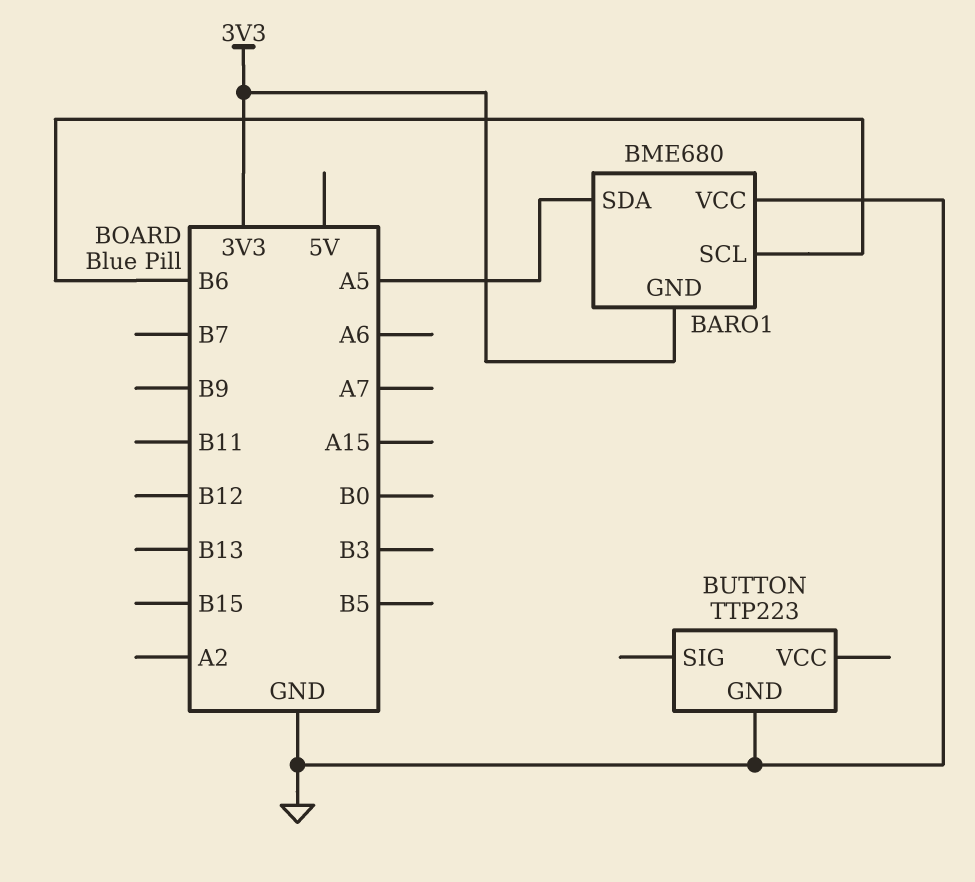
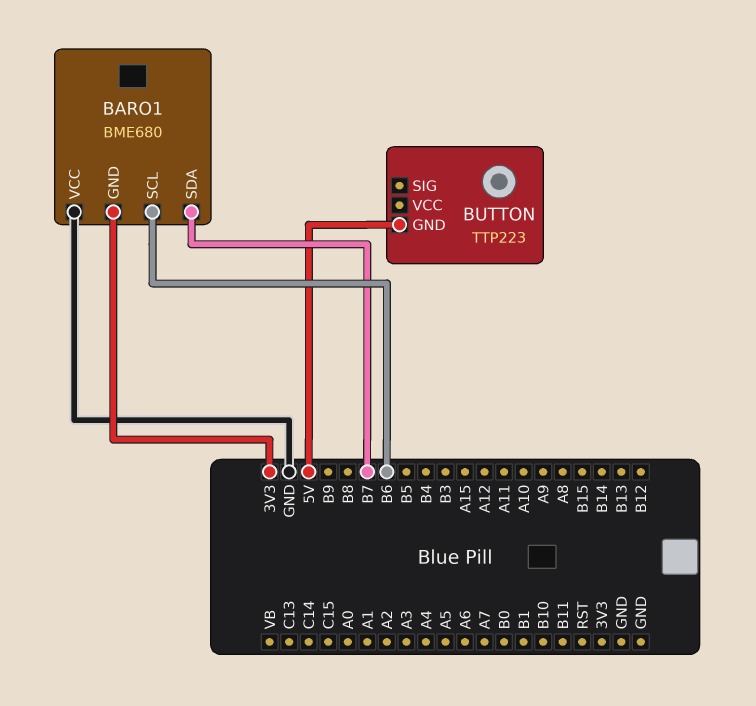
BARO1 pin SDA: A5 -> B7
BUTTON pin GND: GND -> 5V

